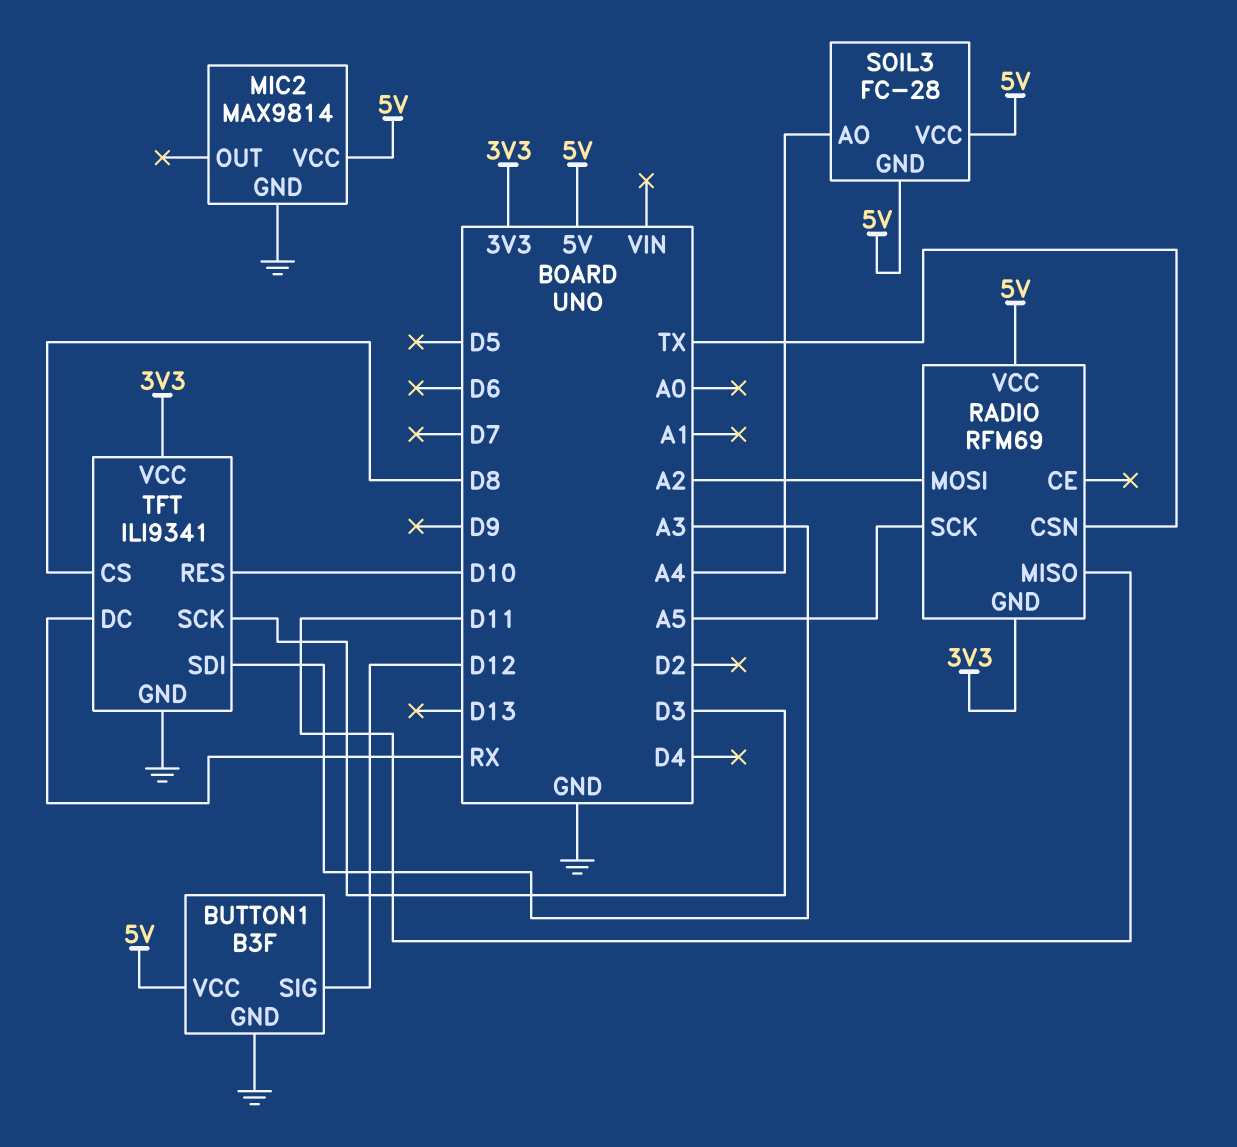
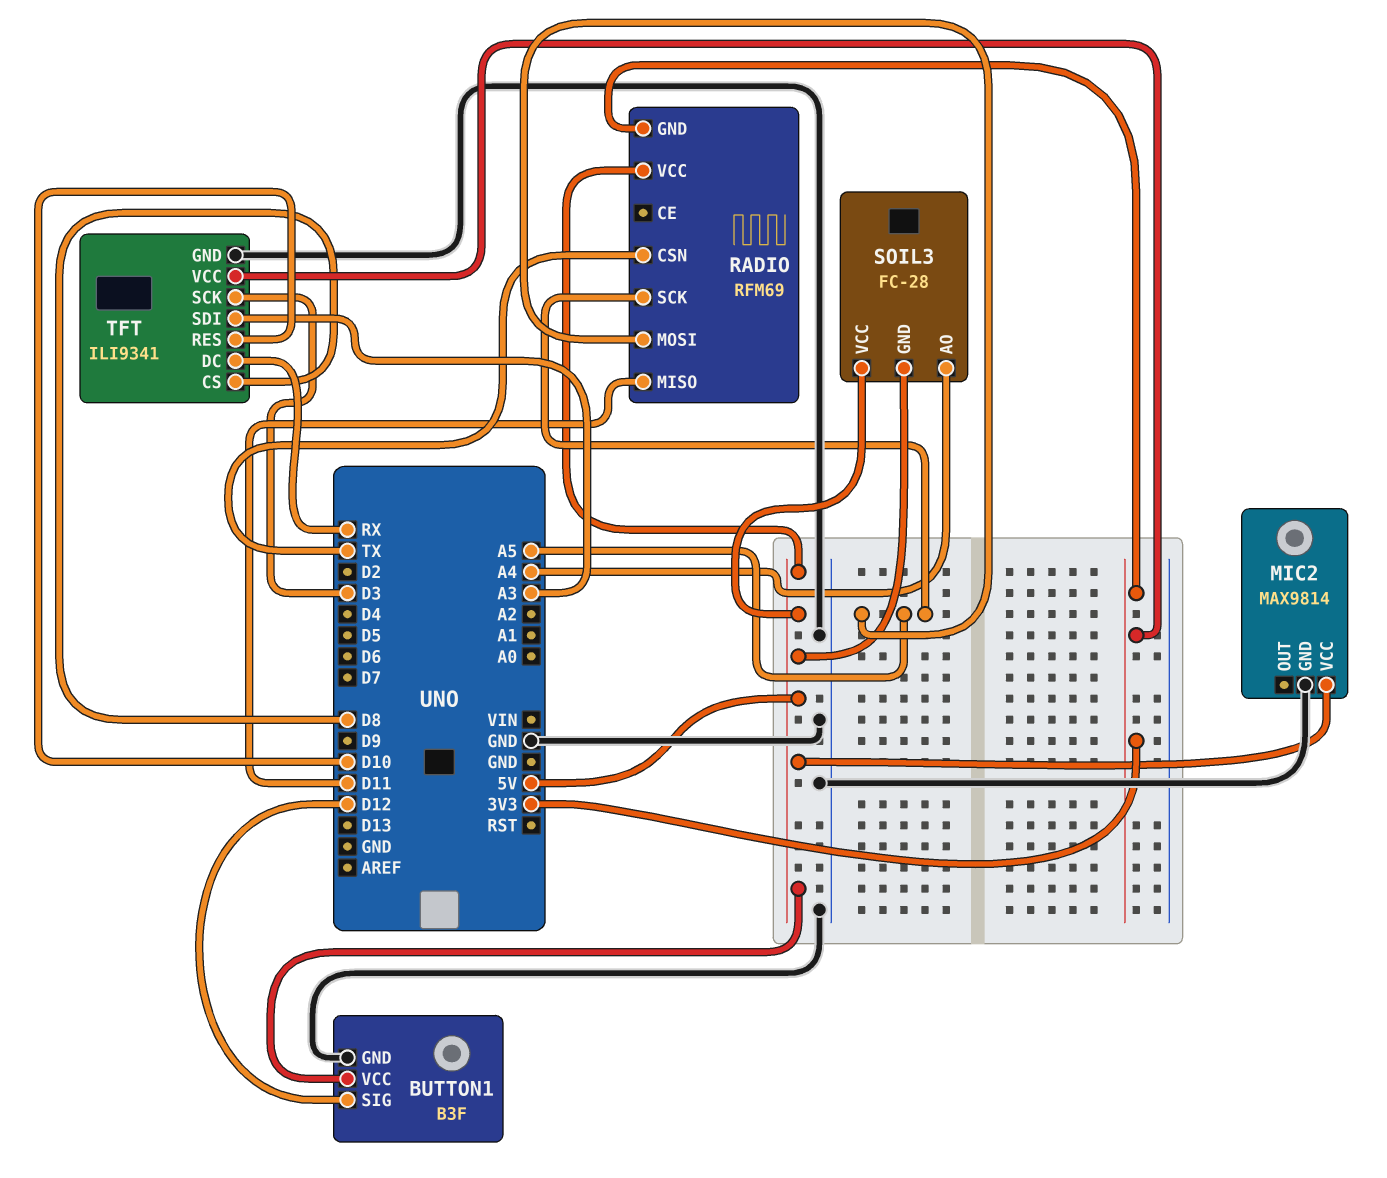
RADIO pin MOSI: A2 -> A5

